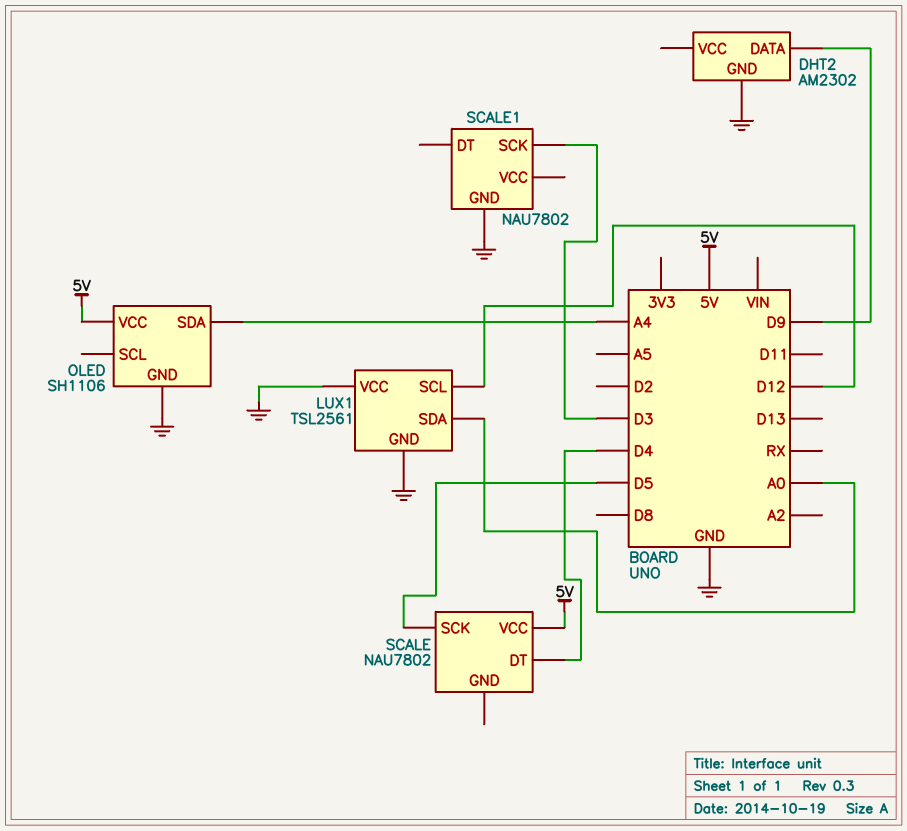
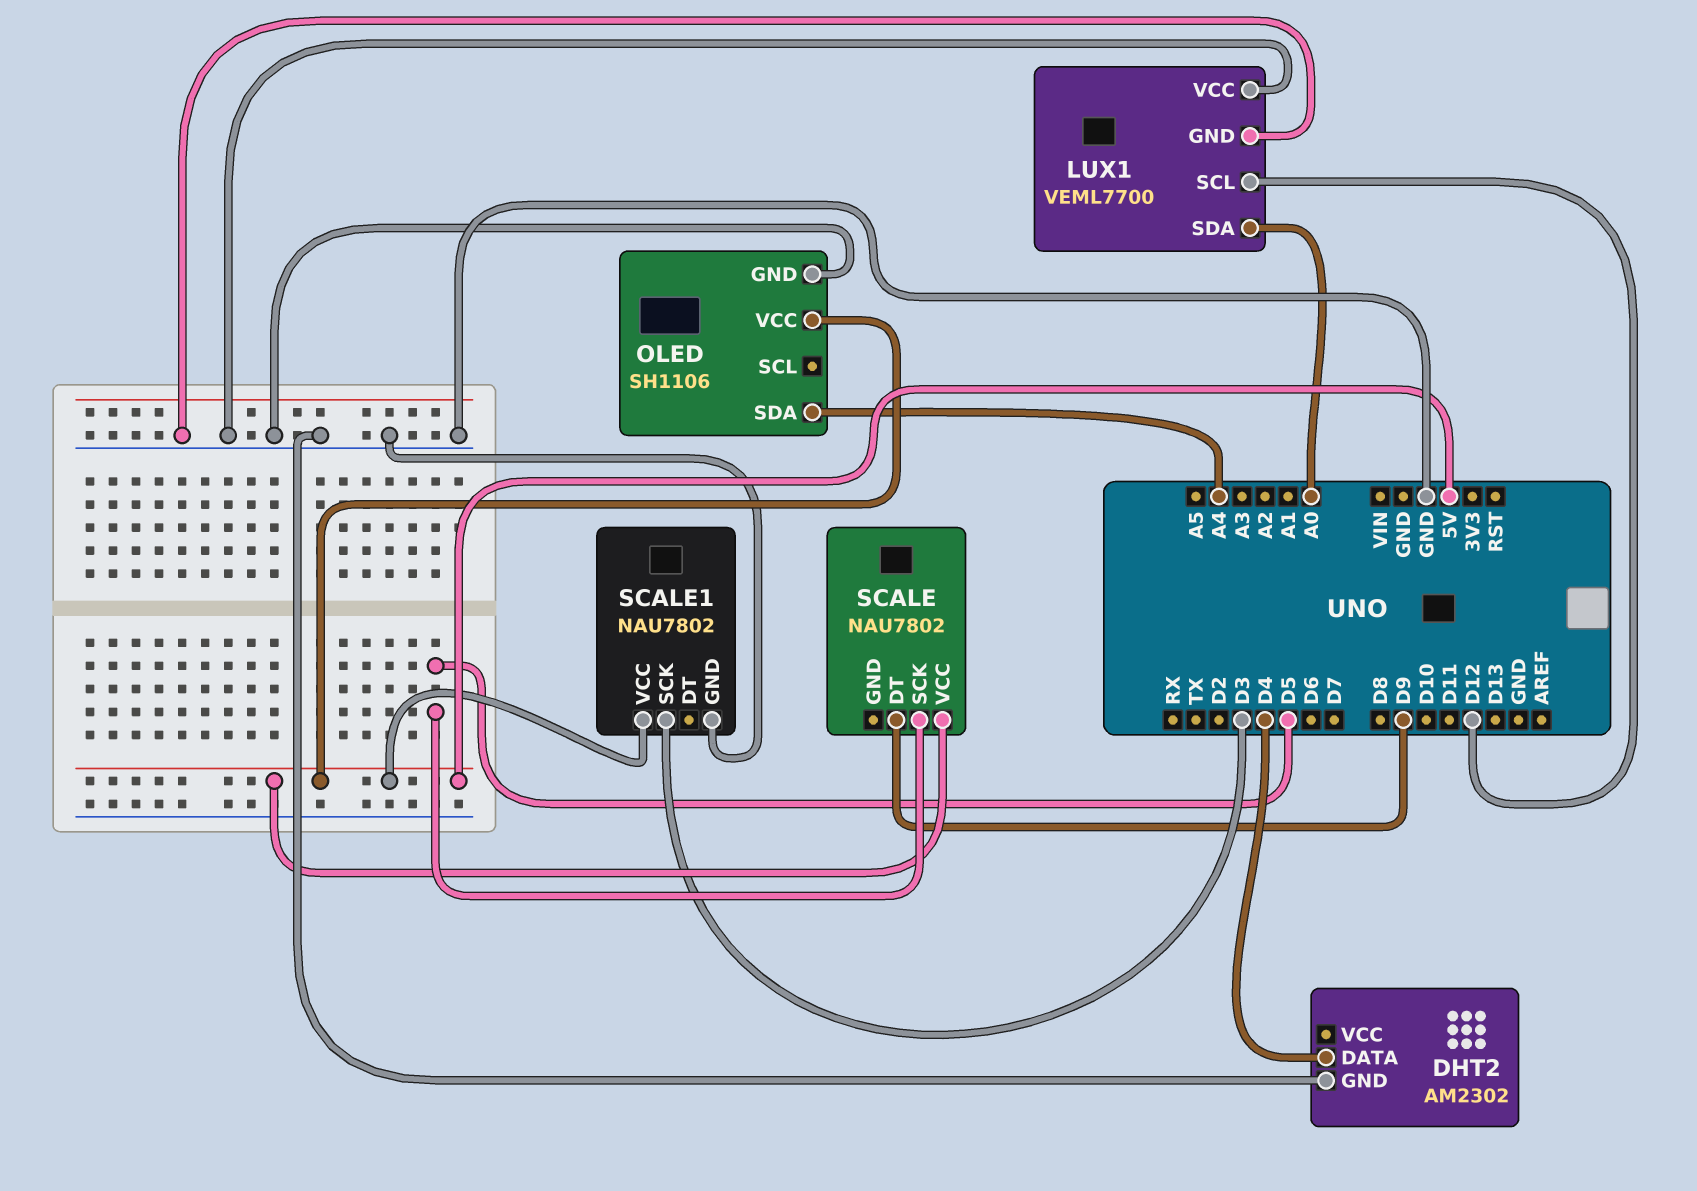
DHT2 pin DATA: D9 -> D4
LUX1: TSL2561 -> VEML7700
SCALE pin DT: D4 -> D9
SCALE1 pin VCC: none -> 5V

